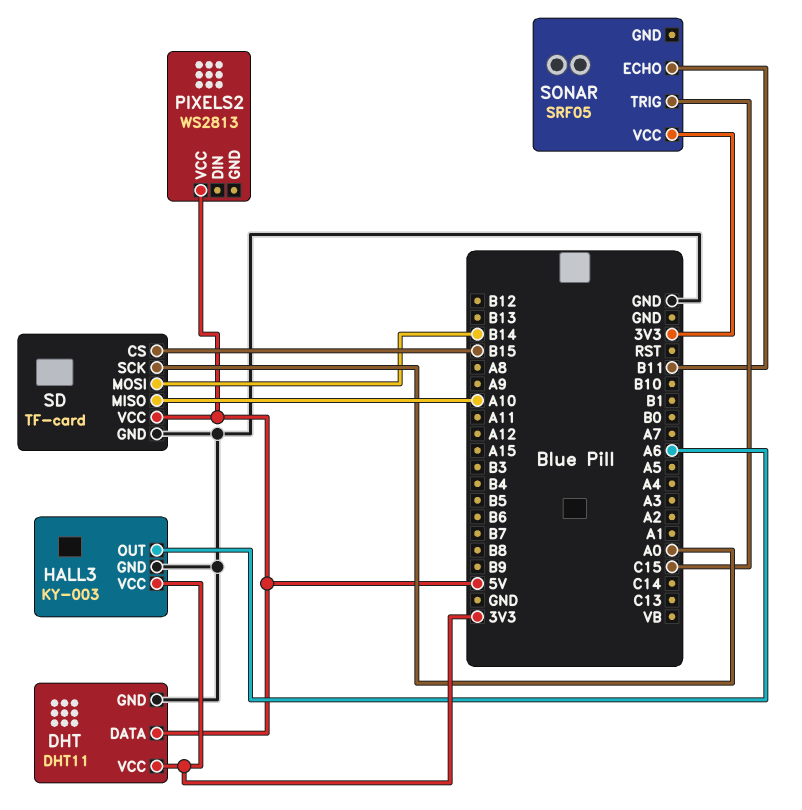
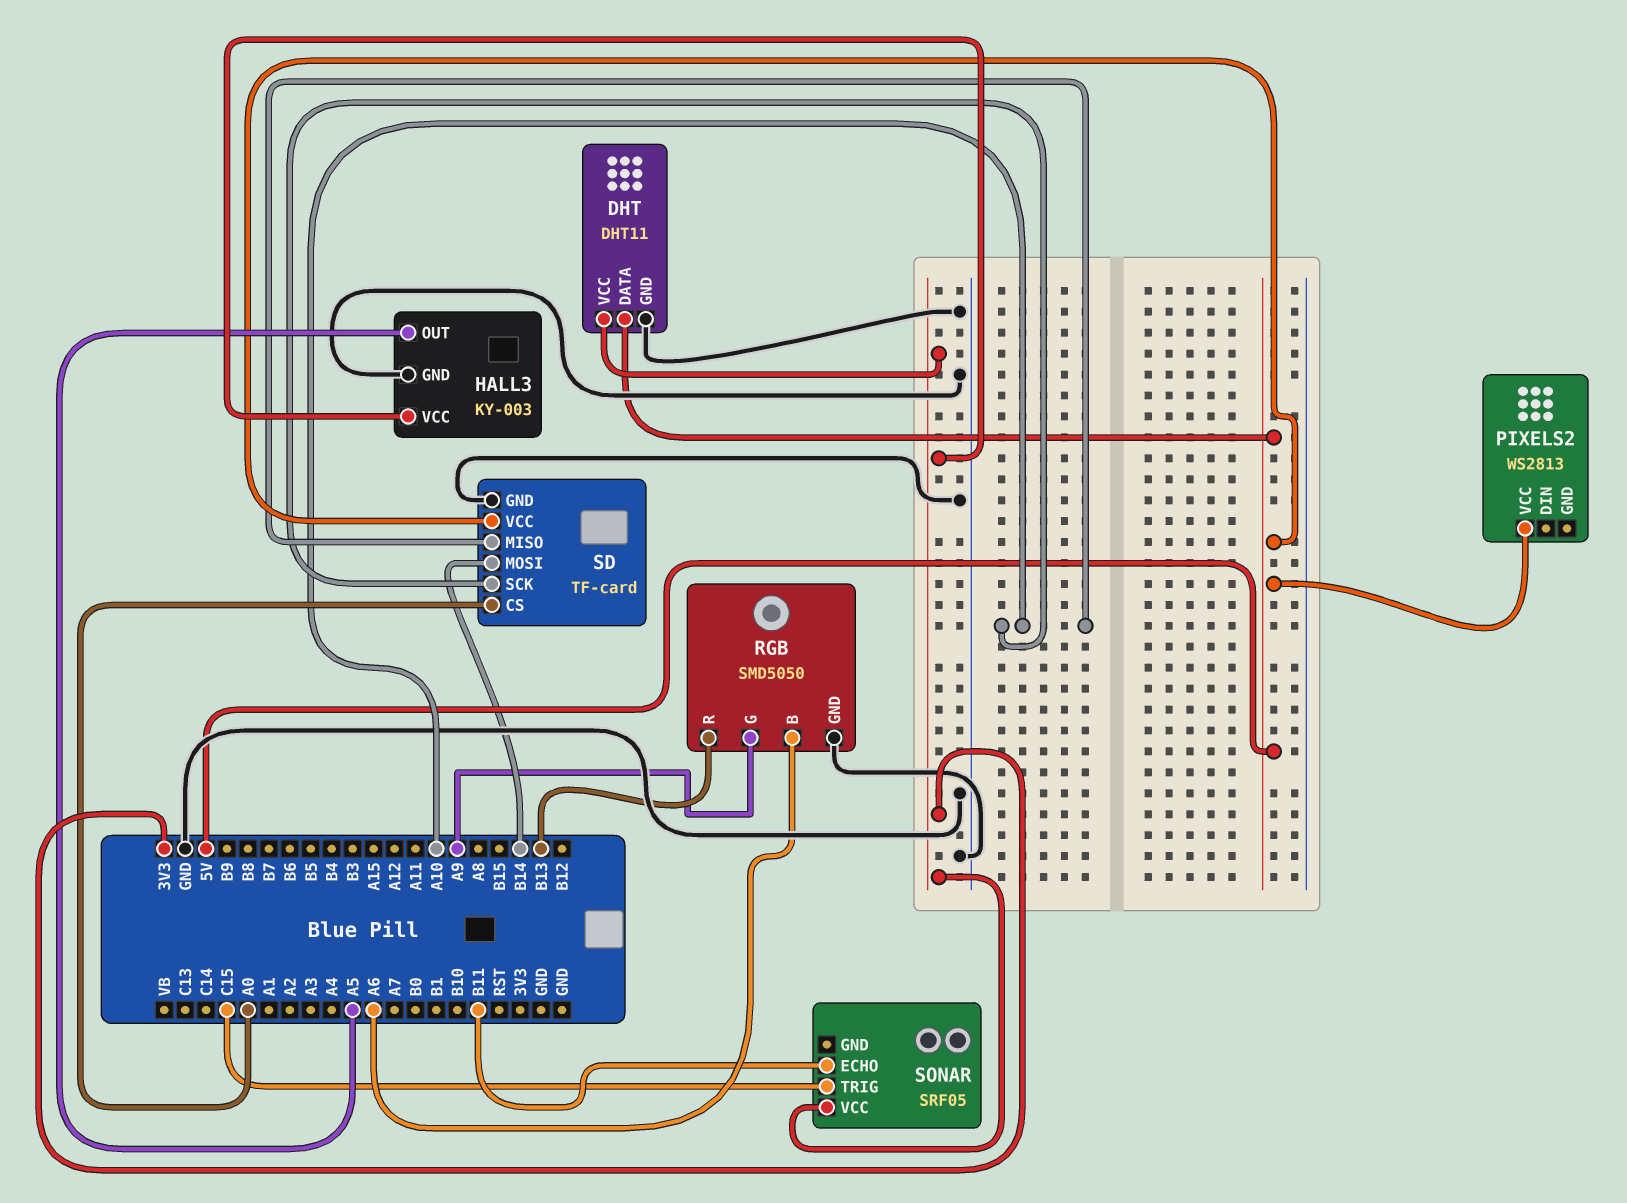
HALL3 pin OUT: A6 -> A5
RGB: none -> SMD5050
RGB pin B: none -> A6
RGB pin G: none -> A9
RGB pin GND: none -> GND
RGB pin R: none -> B13
SD pin CS: B15 -> A0
SD pin SCK: A0 -> A10

